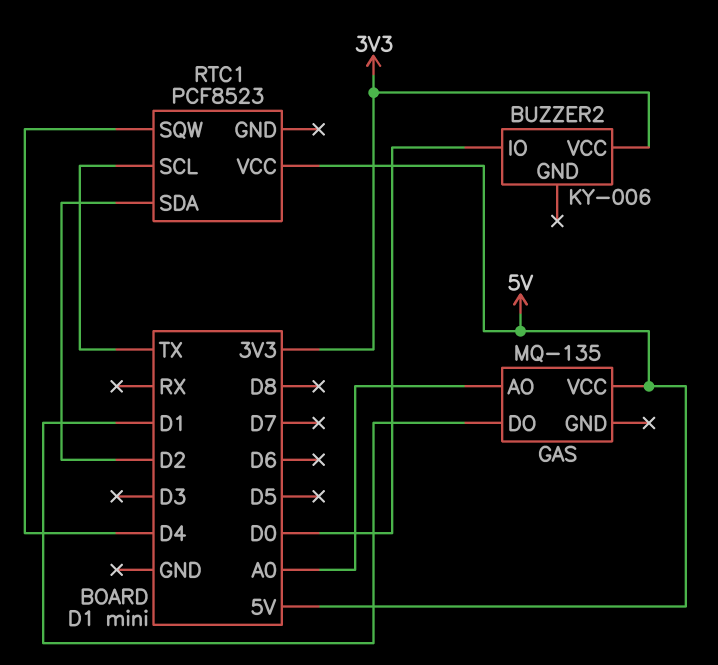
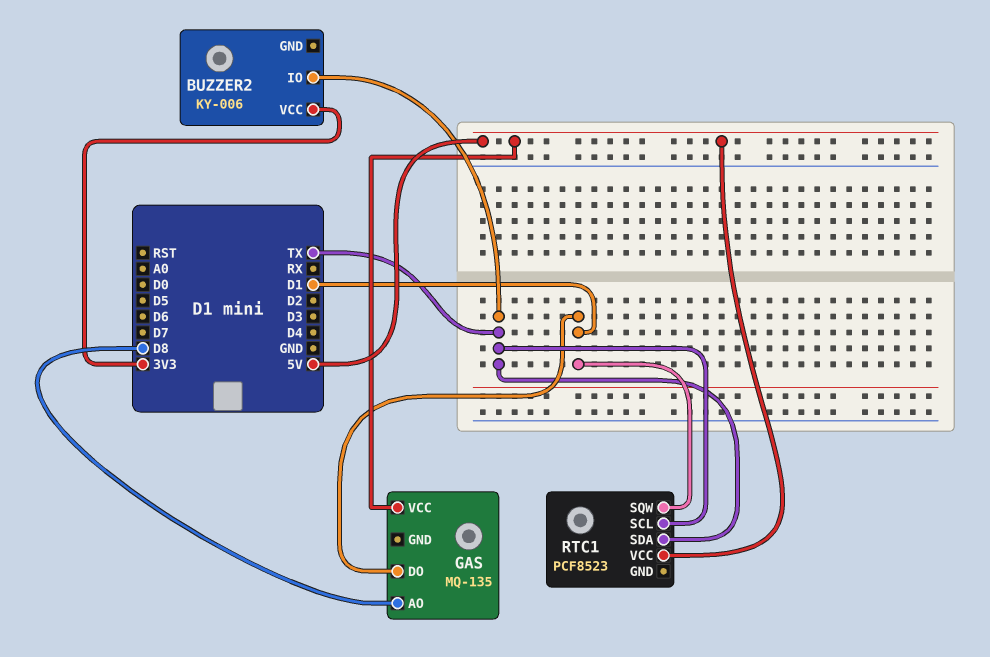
BUZZER2 pin IO: D0 -> TX
GAS pin AO: A0 -> D8
RTC1 pin SDA: D2 -> TX
RTC1 pin SQW: D4 -> D1

